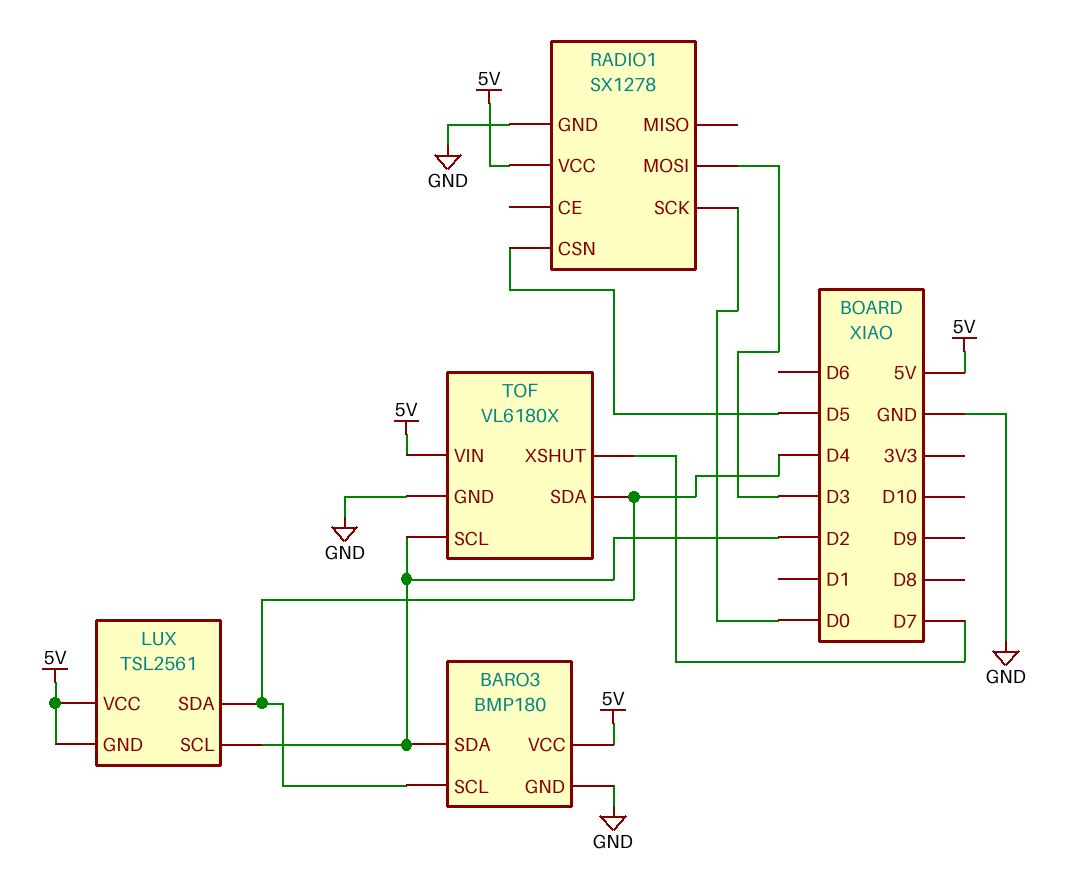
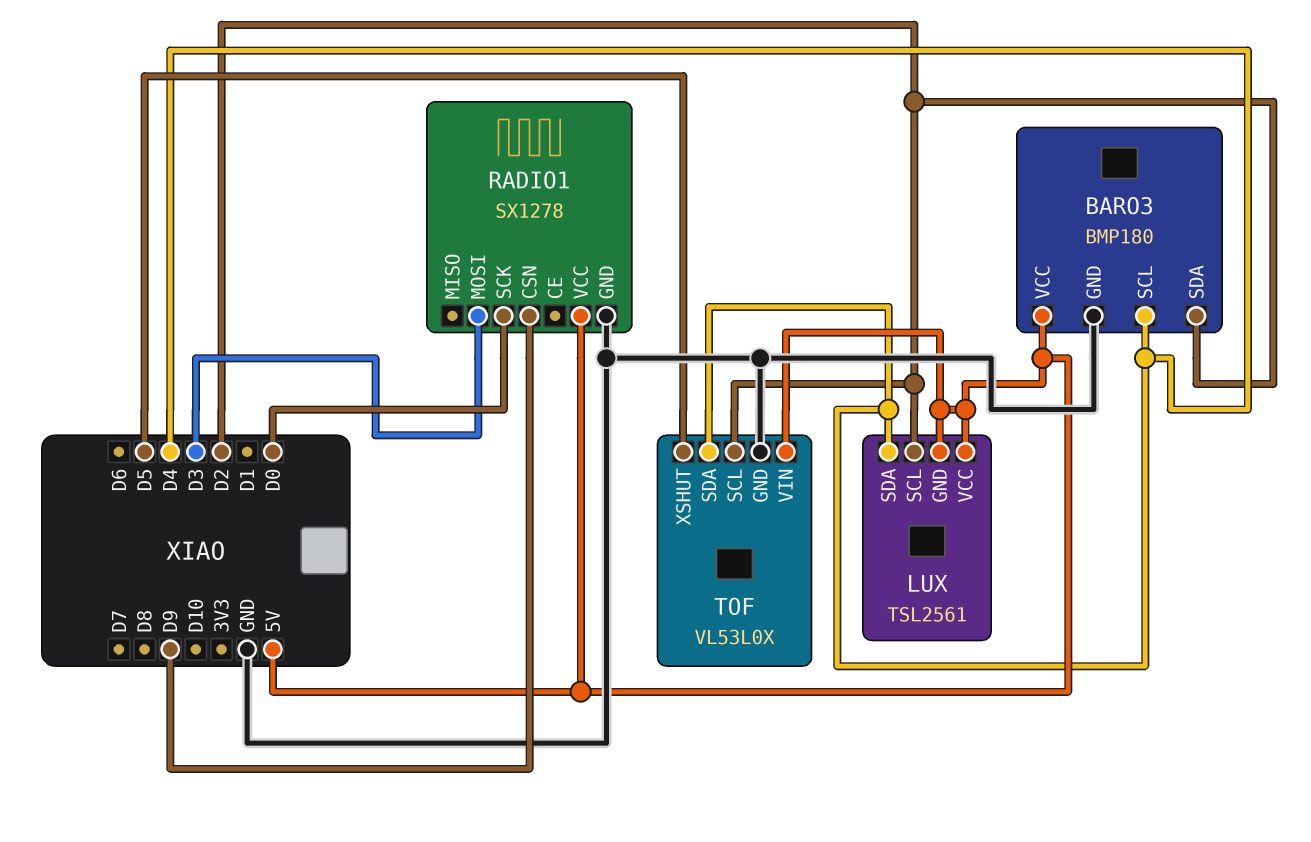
RADIO1 pin CSN: D5 -> D9
TOF: VL6180X -> VL53L0X
TOF pin XSHUT: D7 -> D5

